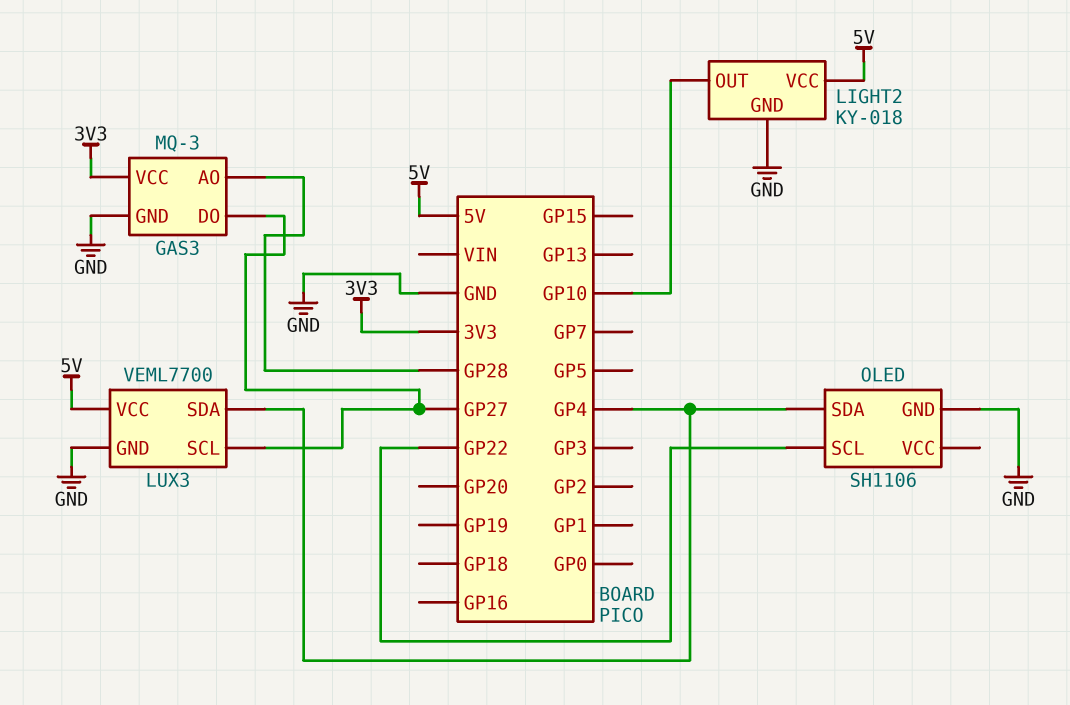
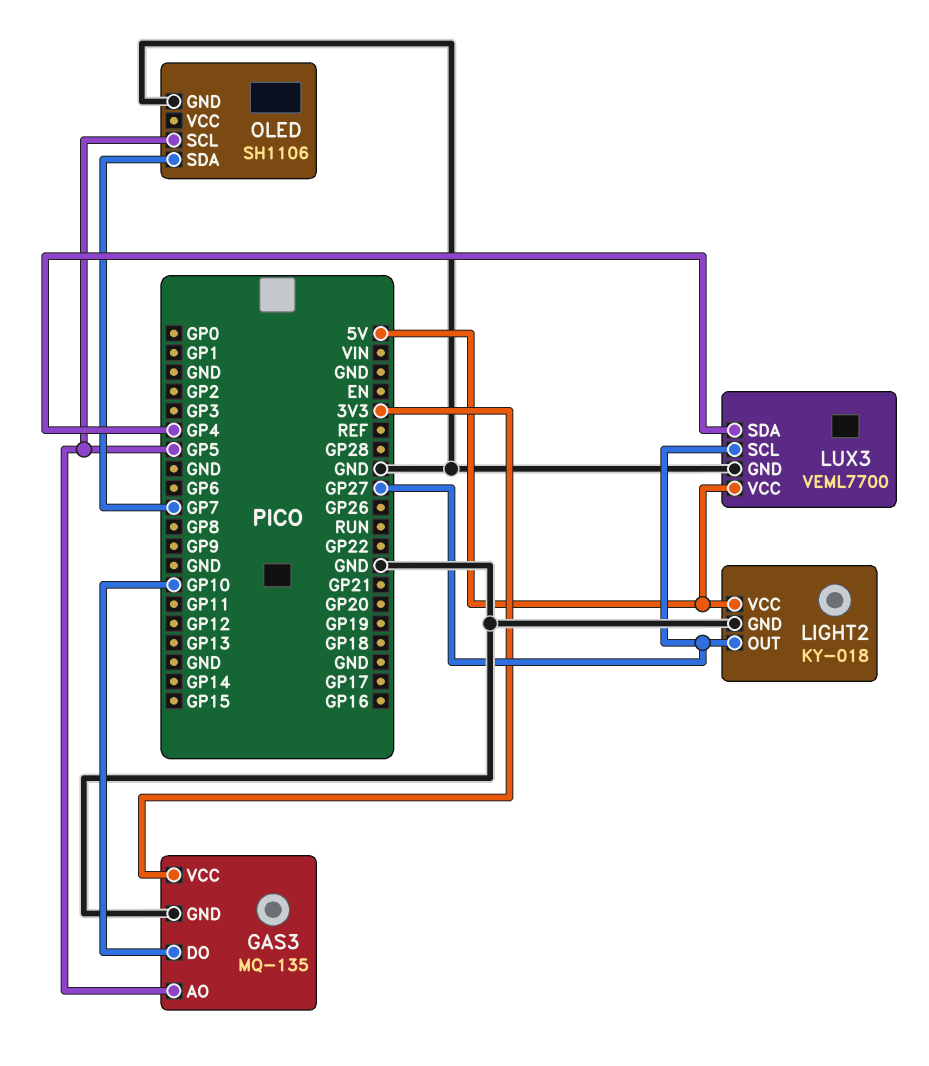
GAS3: MQ-3 -> MQ-135
GAS3 pin AO: GP28 -> GP5
GAS3 pin DO: GP27 -> GP10
LIGHT2 pin OUT: GP10 -> GP27
OLED pin SCL: GP22 -> GP5
OLED pin SDA: GP4 -> GP7

